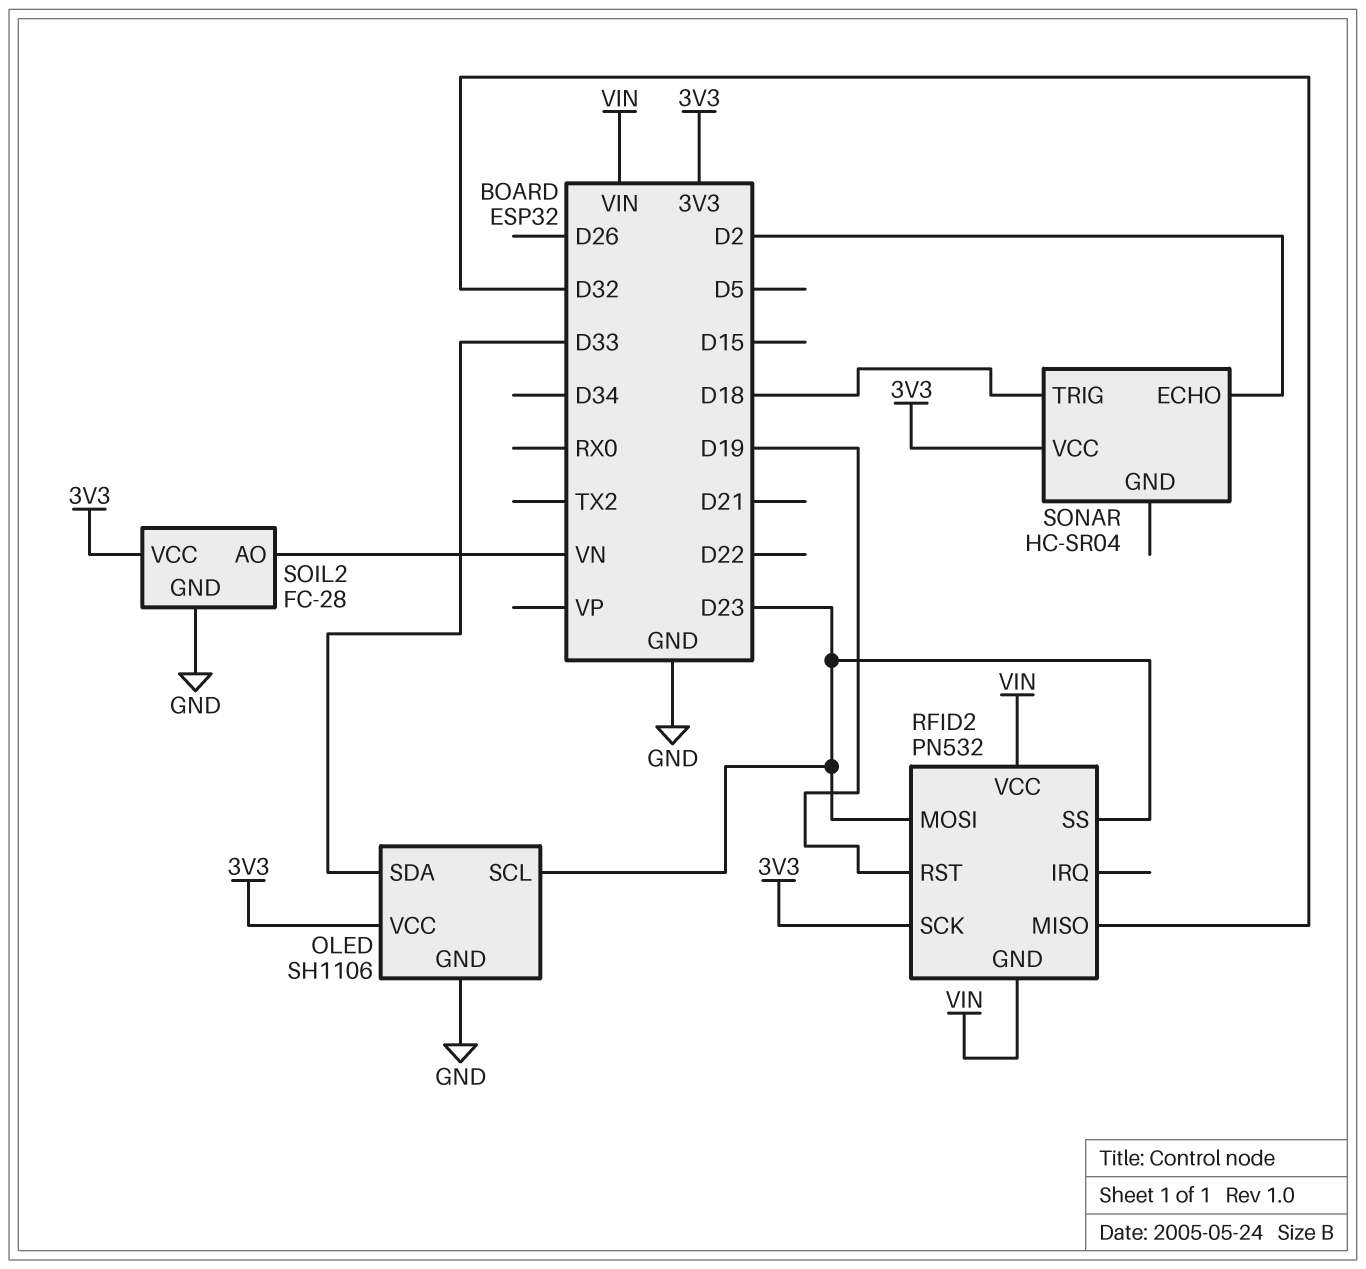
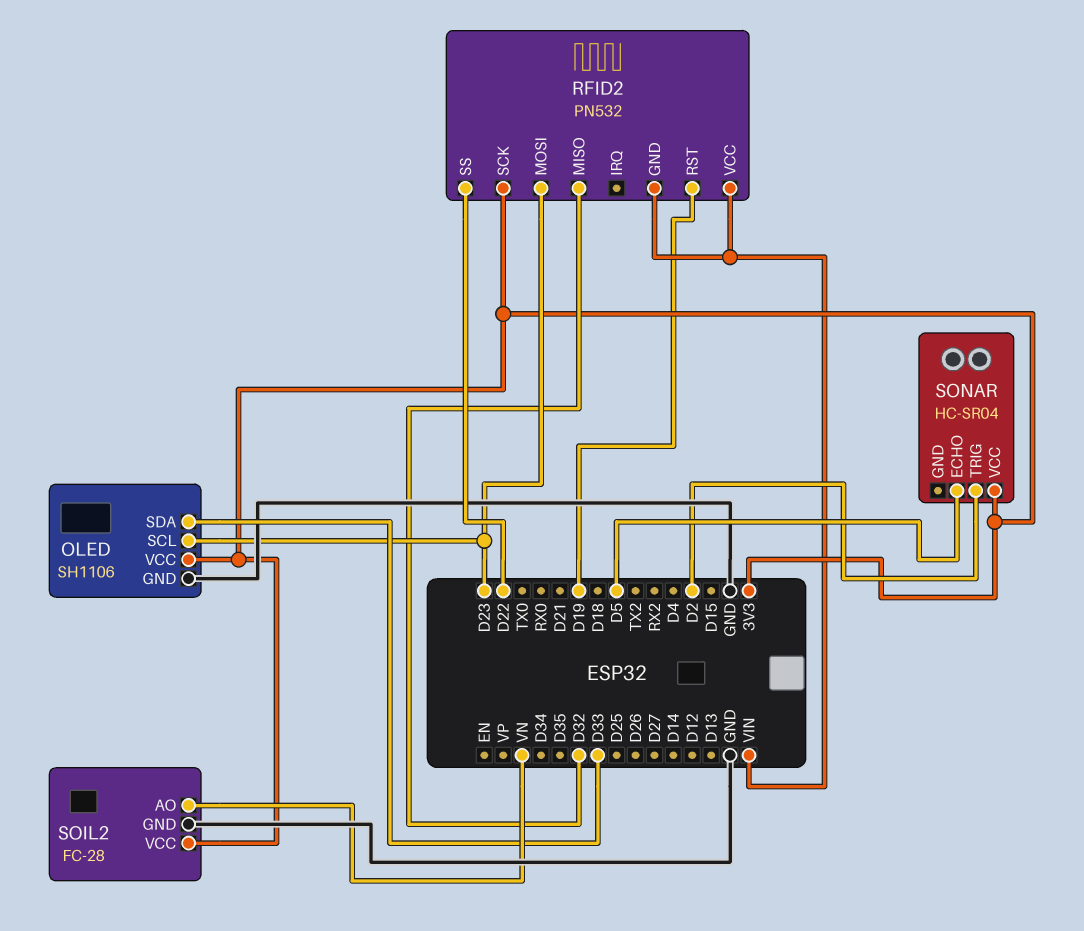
RFID2 pin SS: D23 -> D22
SONAR pin ECHO: D2 -> D5
SONAR pin TRIG: D18 -> D2

